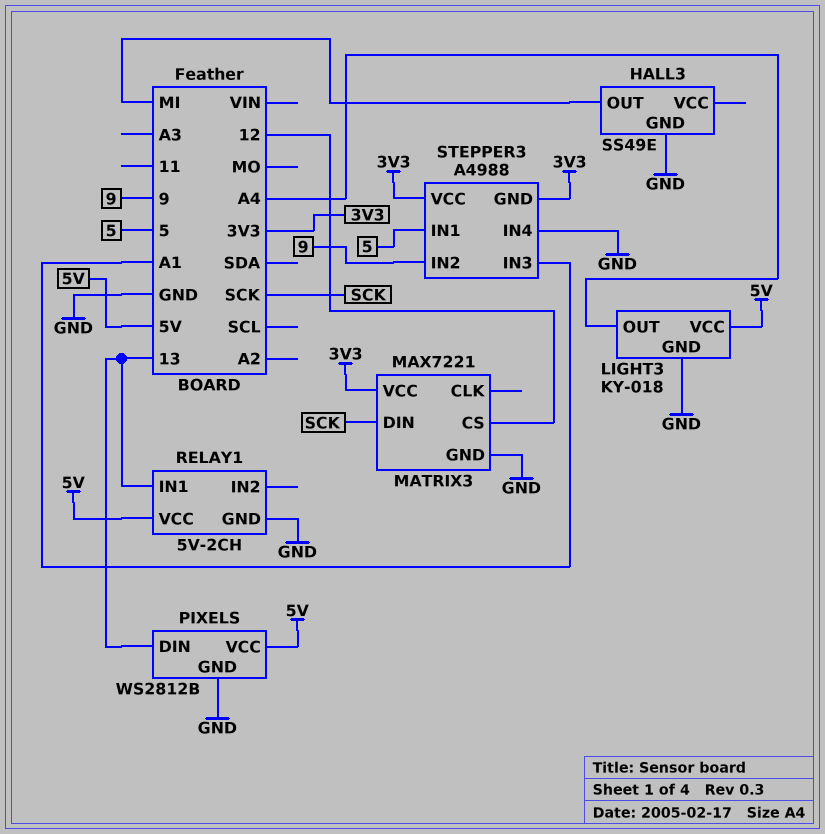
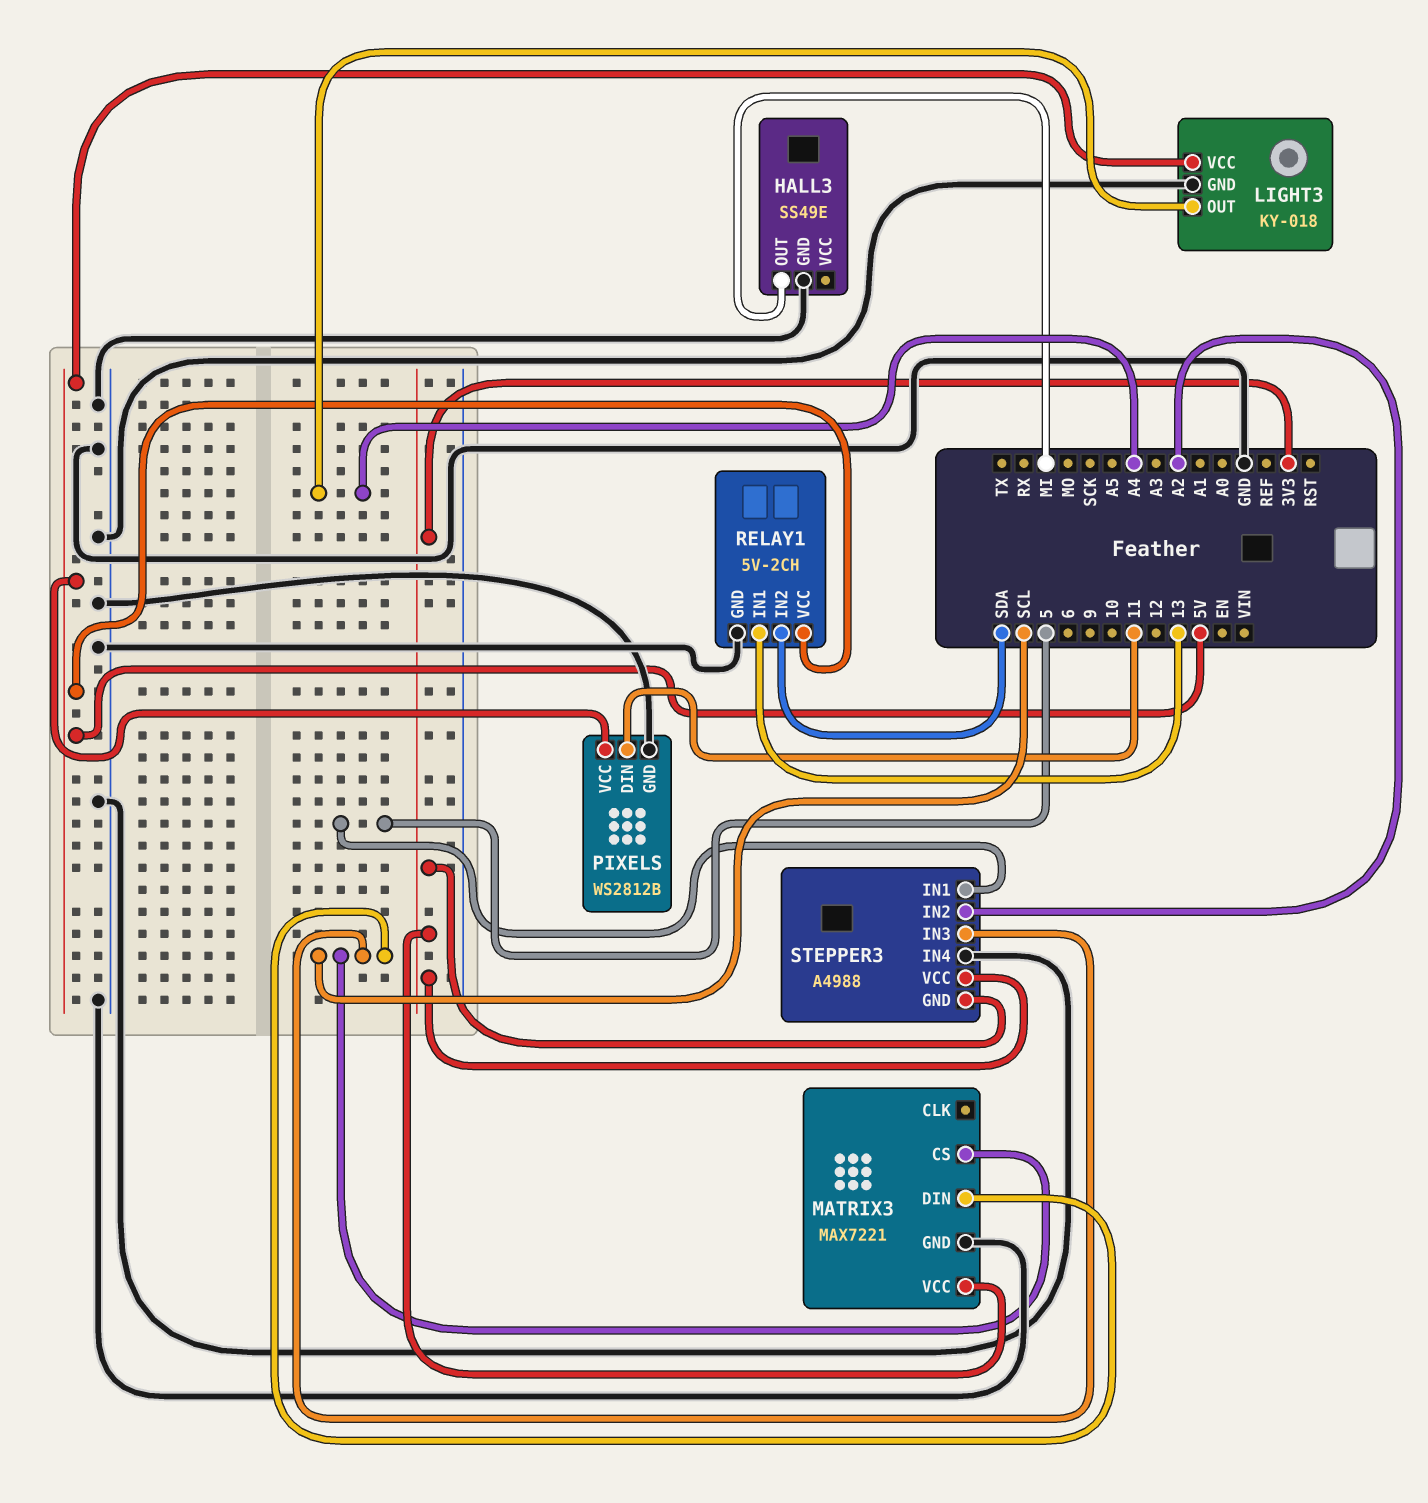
MATRIX3 pin CS: 12 -> SCL
MATRIX3 pin DIN: SCK -> SCL
PIXELS pin DIN: 13 -> 11
RELAY1 pin IN2: none -> SDA
STEPPER3 pin IN2: 9 -> A2
STEPPER3 pin IN3: A1 -> SCL

